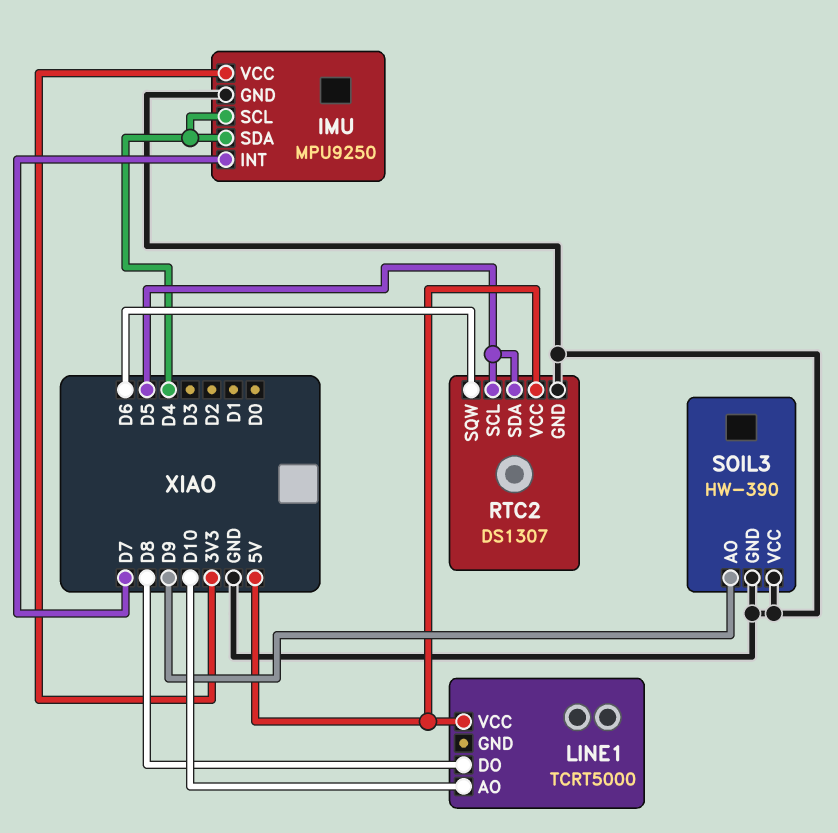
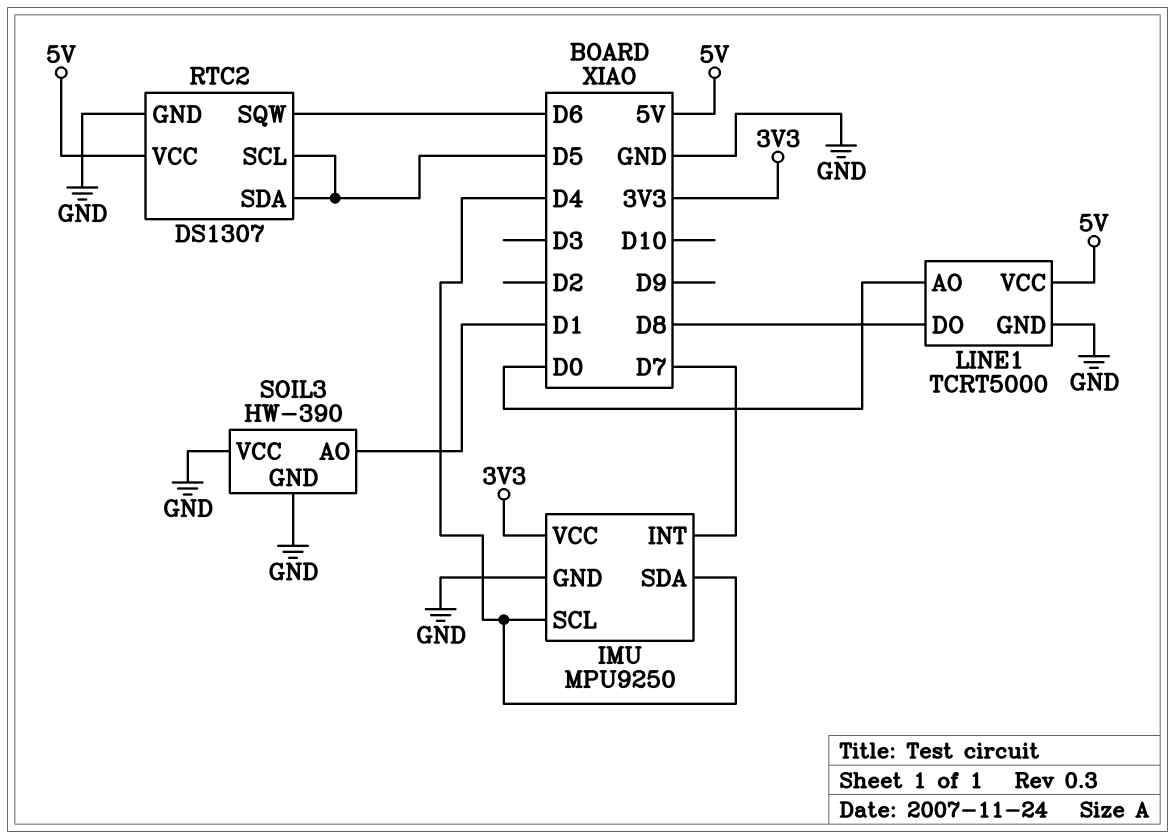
LINE1 pin AO: D10 -> D0
LINE1 pin GND: none -> GND
SOIL3 pin AO: D9 -> D1

